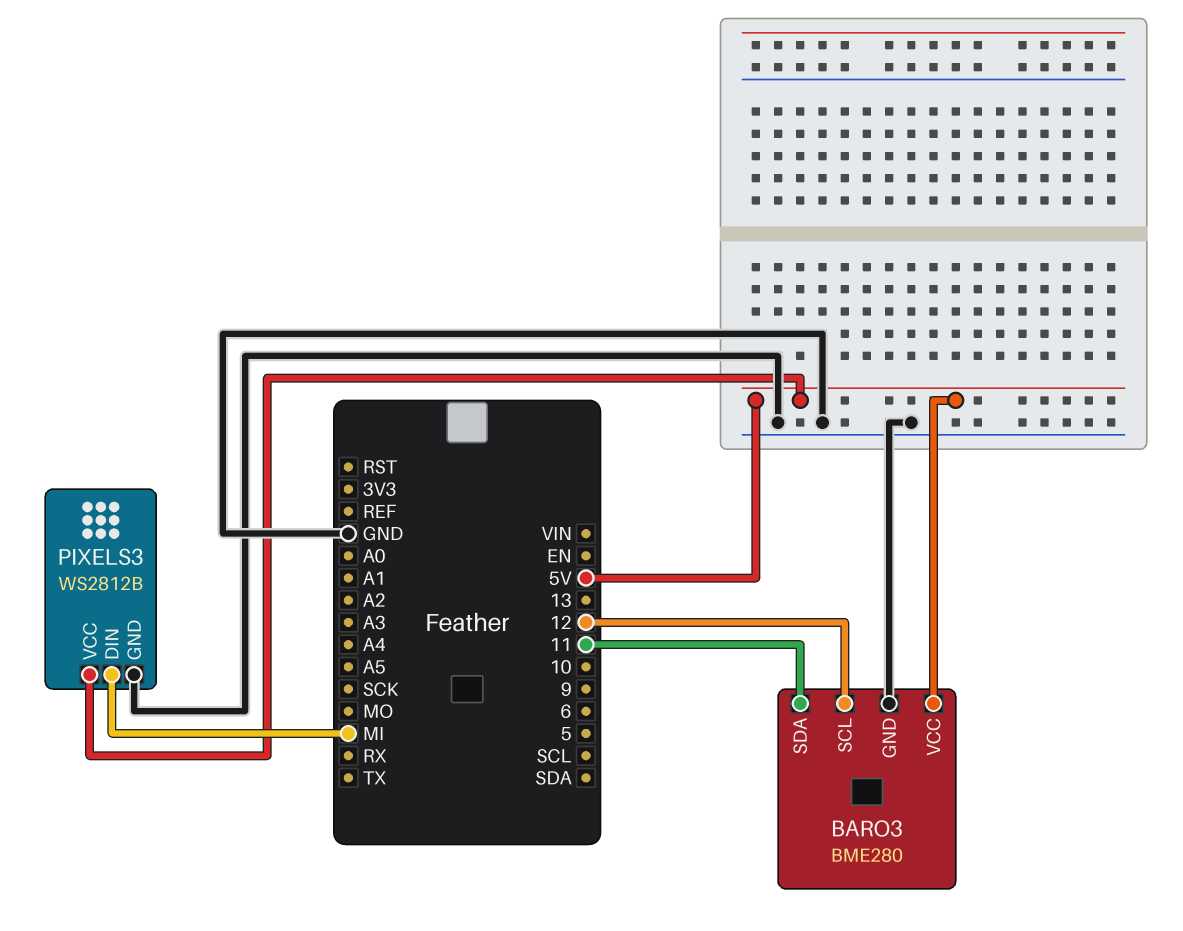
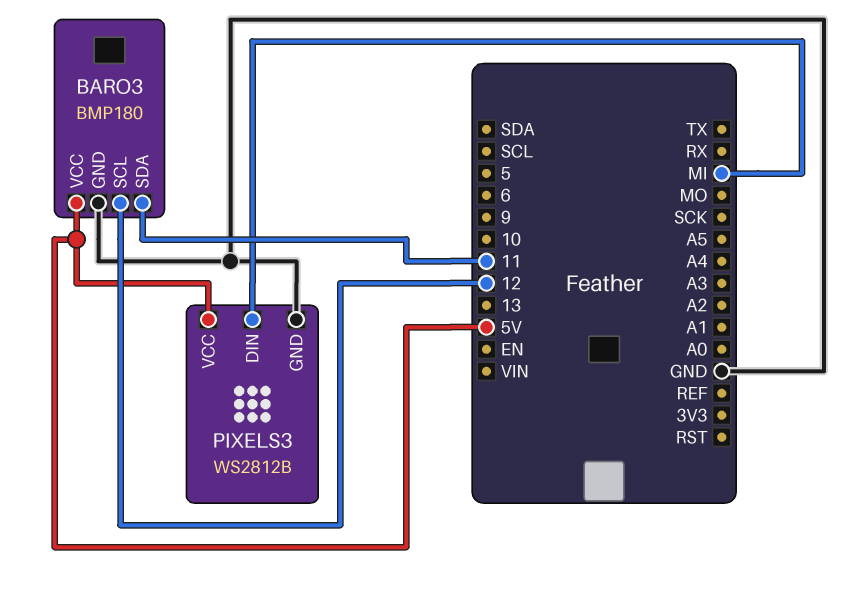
BARO3: BME280 -> BMP180

